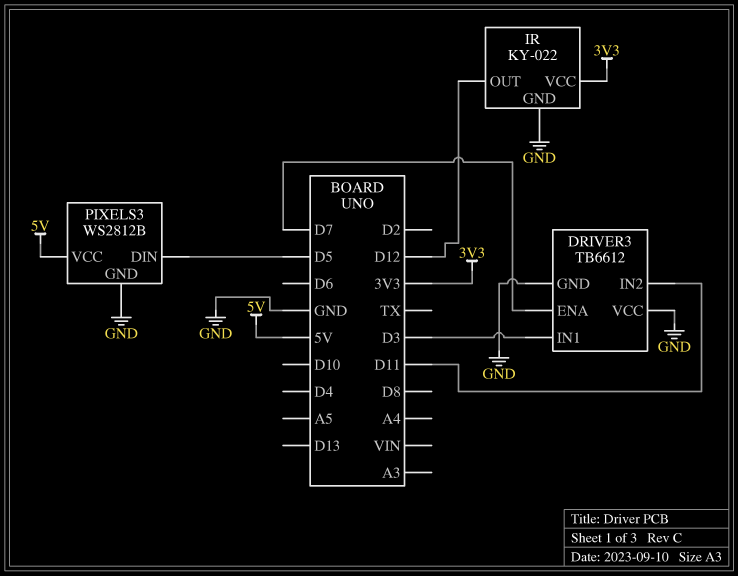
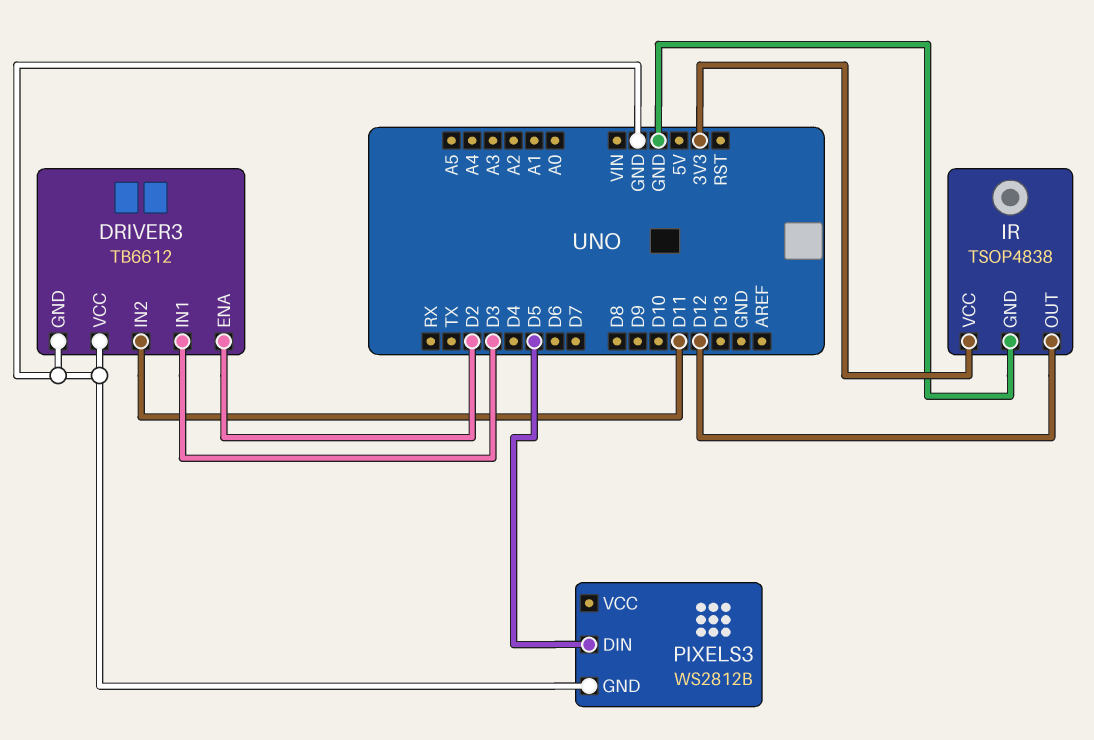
DRIVER3 pin ENA: D7 -> D2
IR: KY-022 -> TSOP4838
PIXELS3 pin VCC: 5V -> none

